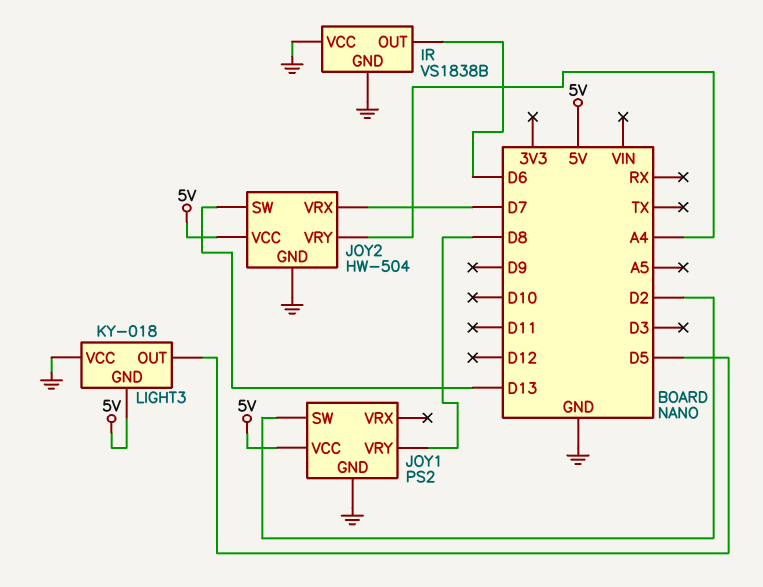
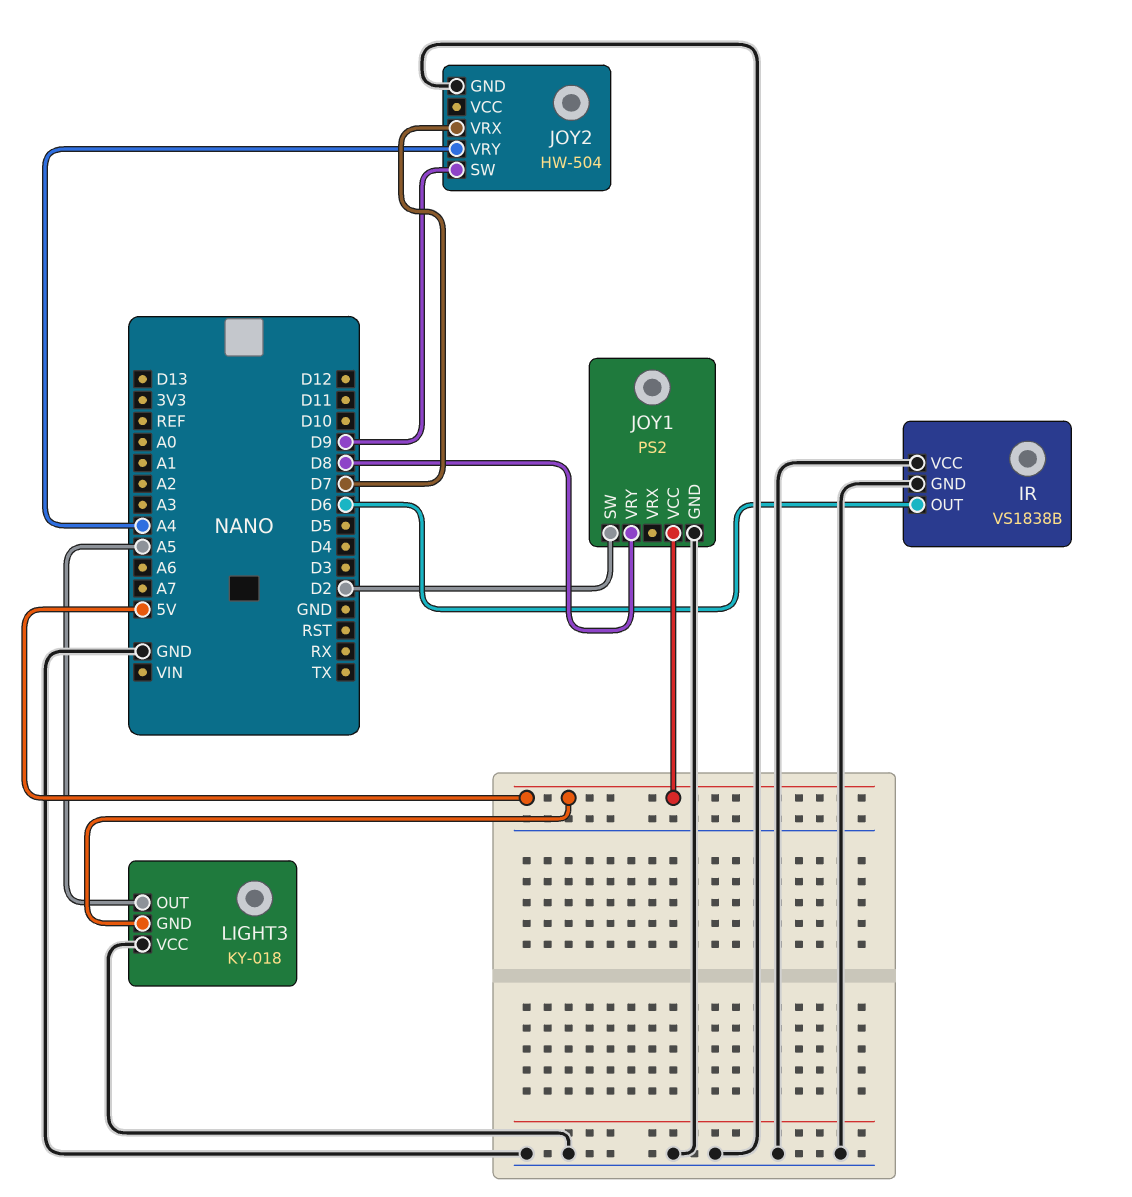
JOY2 pin SW: D13 -> D9
JOY2 pin VCC: 5V -> none
LIGHT3 pin OUT: D5 -> A5

